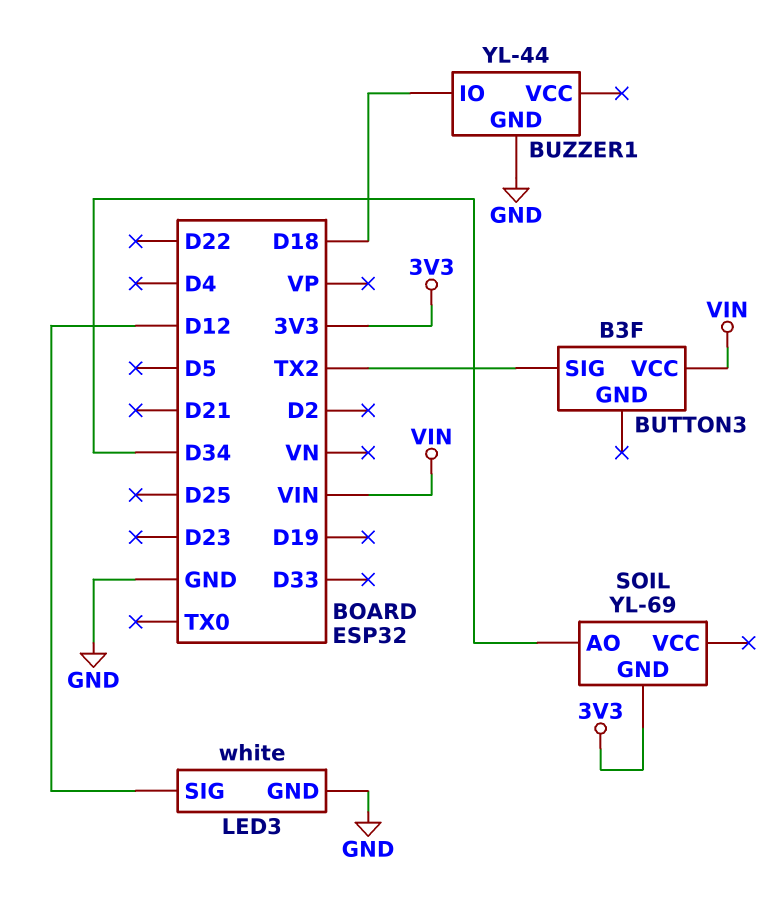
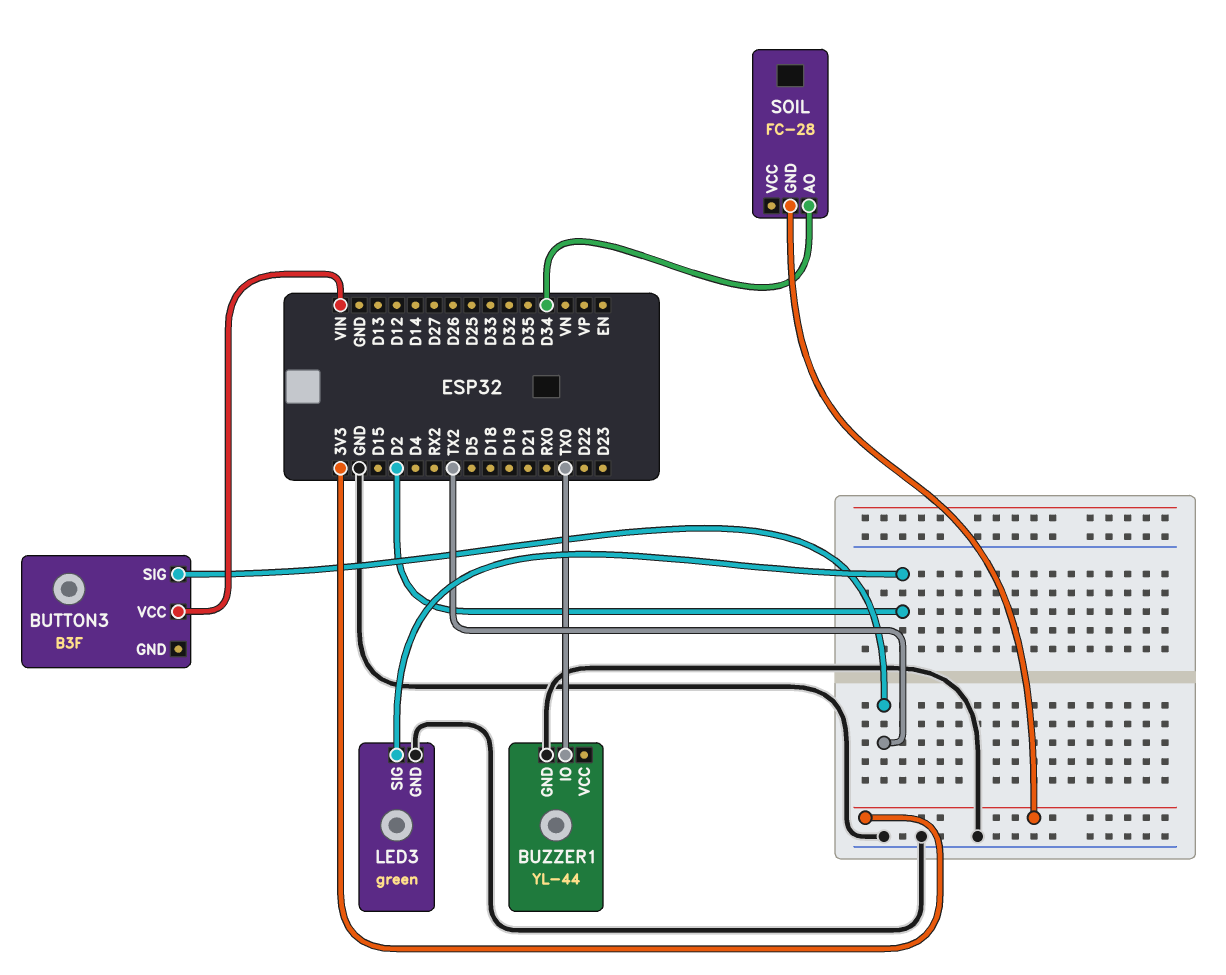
BUZZER1 pin IO: D18 -> TX0
LED3: white -> green
LED3 pin SIG: D12 -> D2
SOIL: YL-69 -> FC-28

